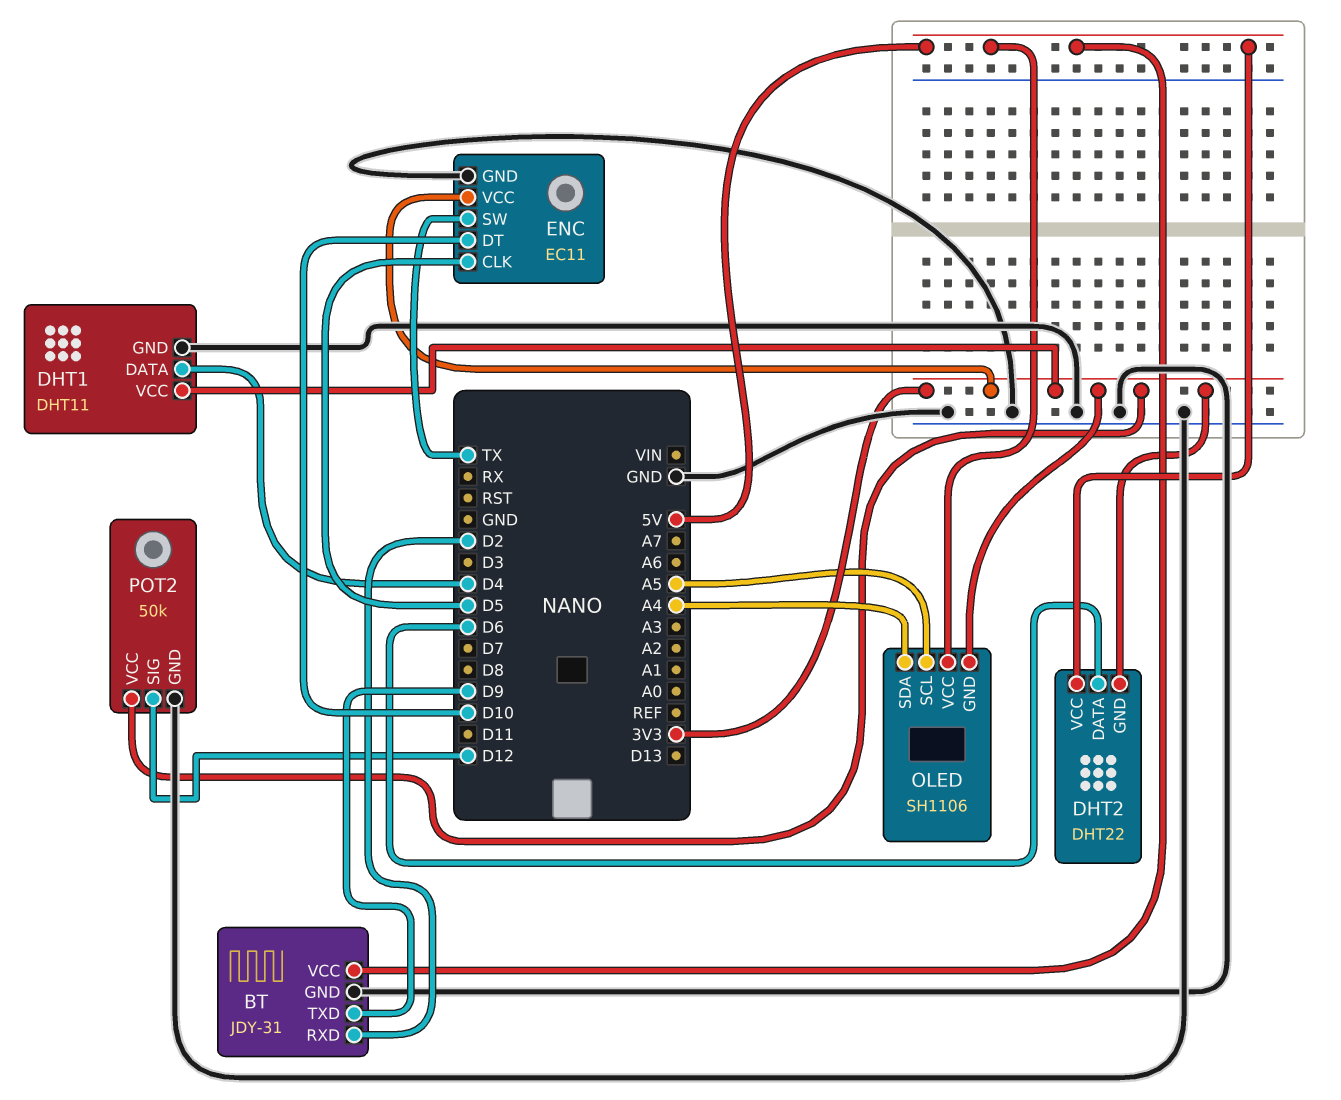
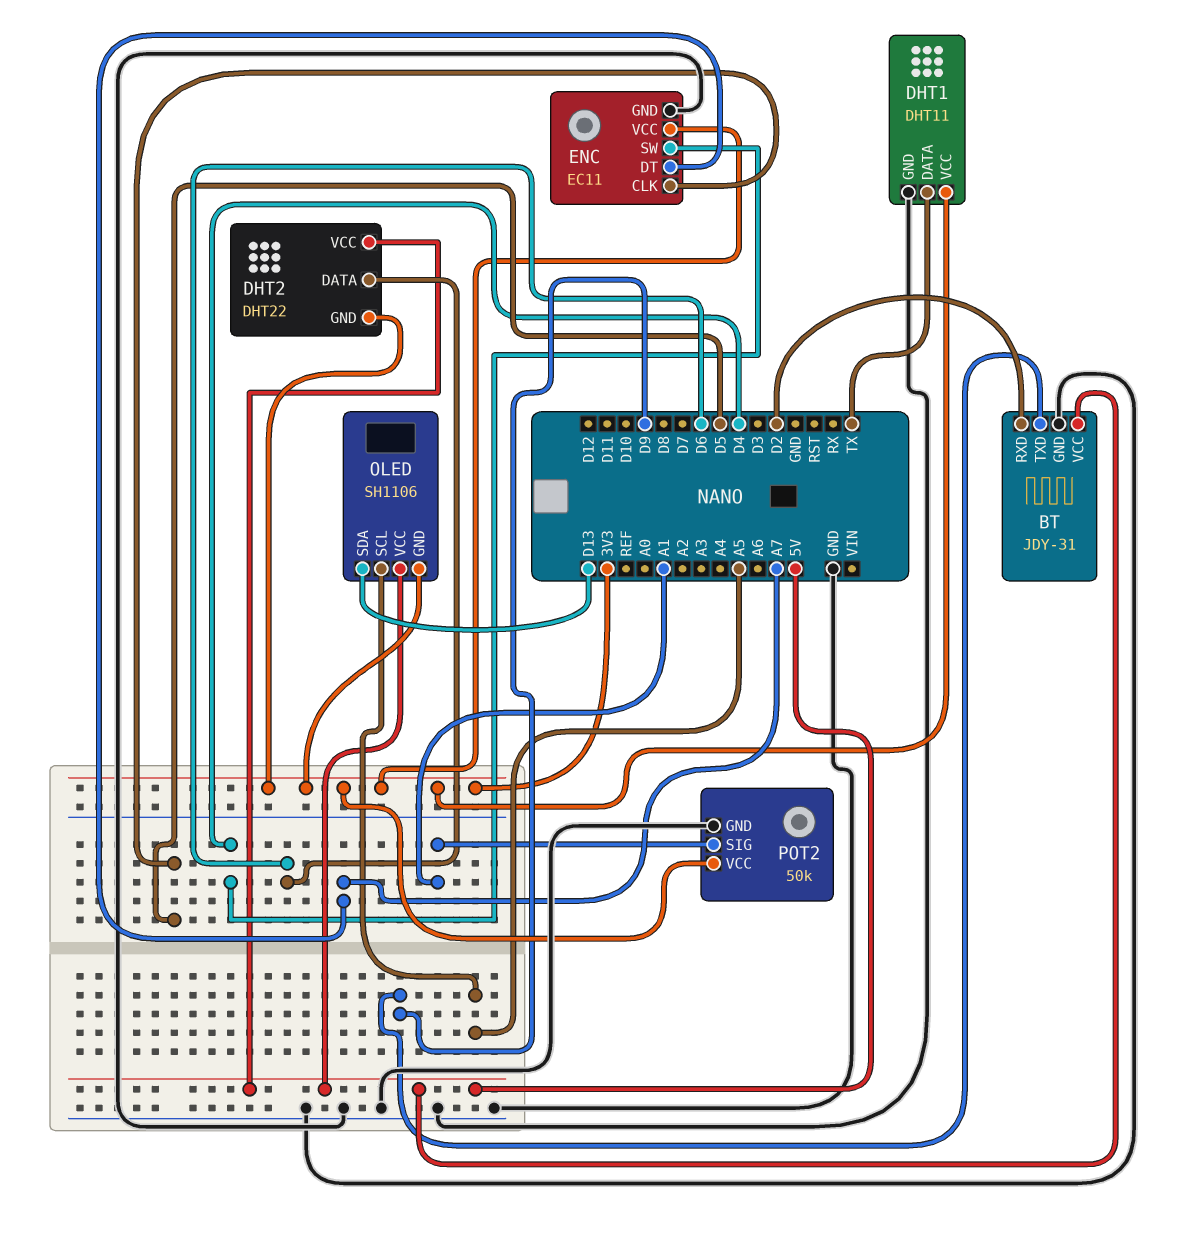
DHT1 pin DATA: D4 -> TX
ENC pin DT: D10 -> A7
ENC pin SW: TX -> D4
OLED pin SDA: A4 -> D13
POT2 pin SIG: D12 -> A1

